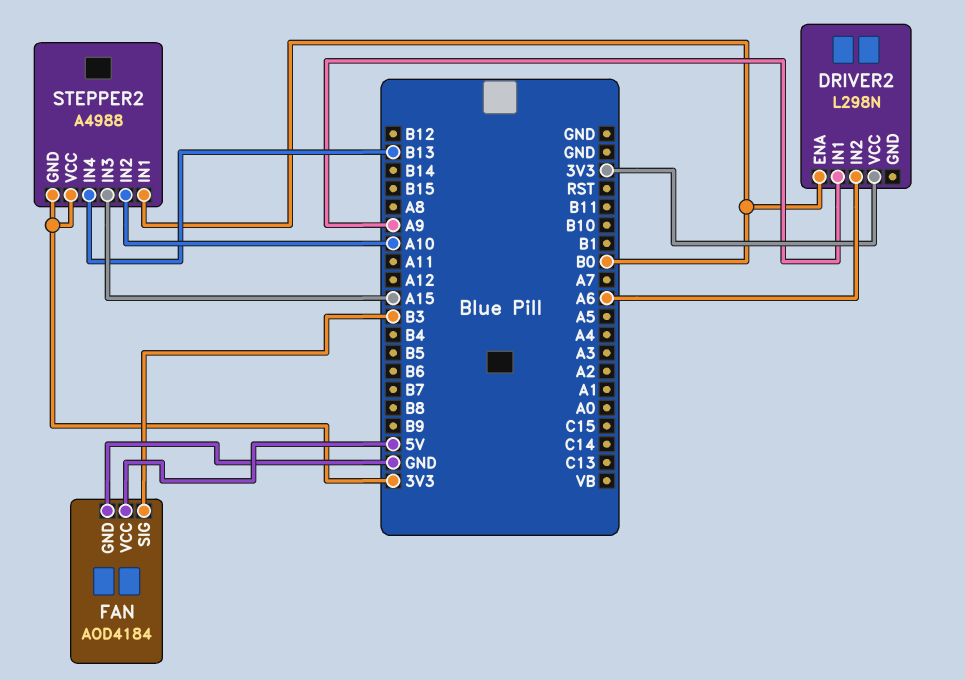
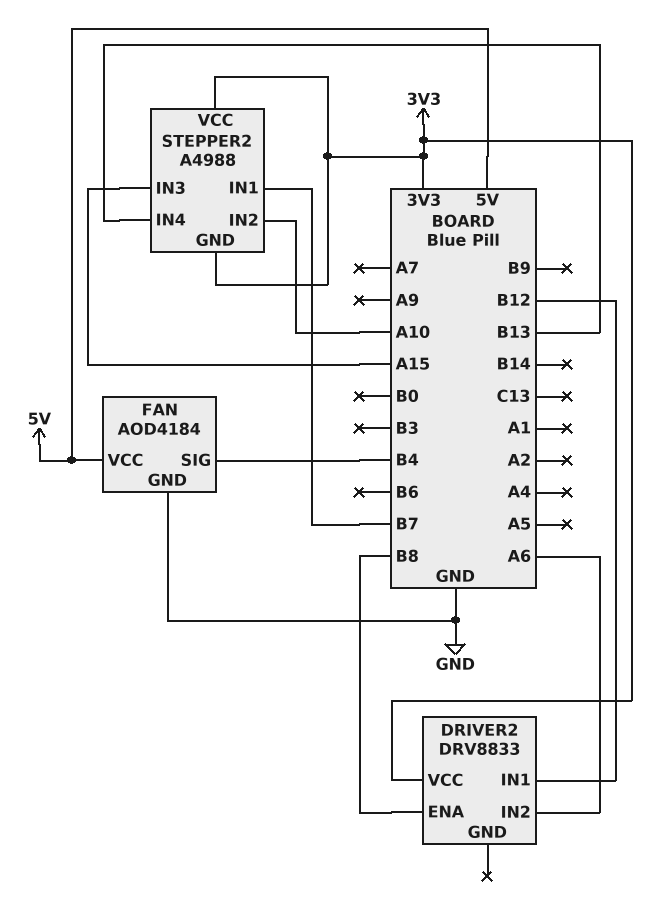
DRIVER2: L298N -> DRV8833
DRIVER2 pin ENA: B0 -> B8
DRIVER2 pin IN1: A9 -> B12
FAN pin SIG: B3 -> B4
STEPPER2 pin IN1: B0 -> B7

